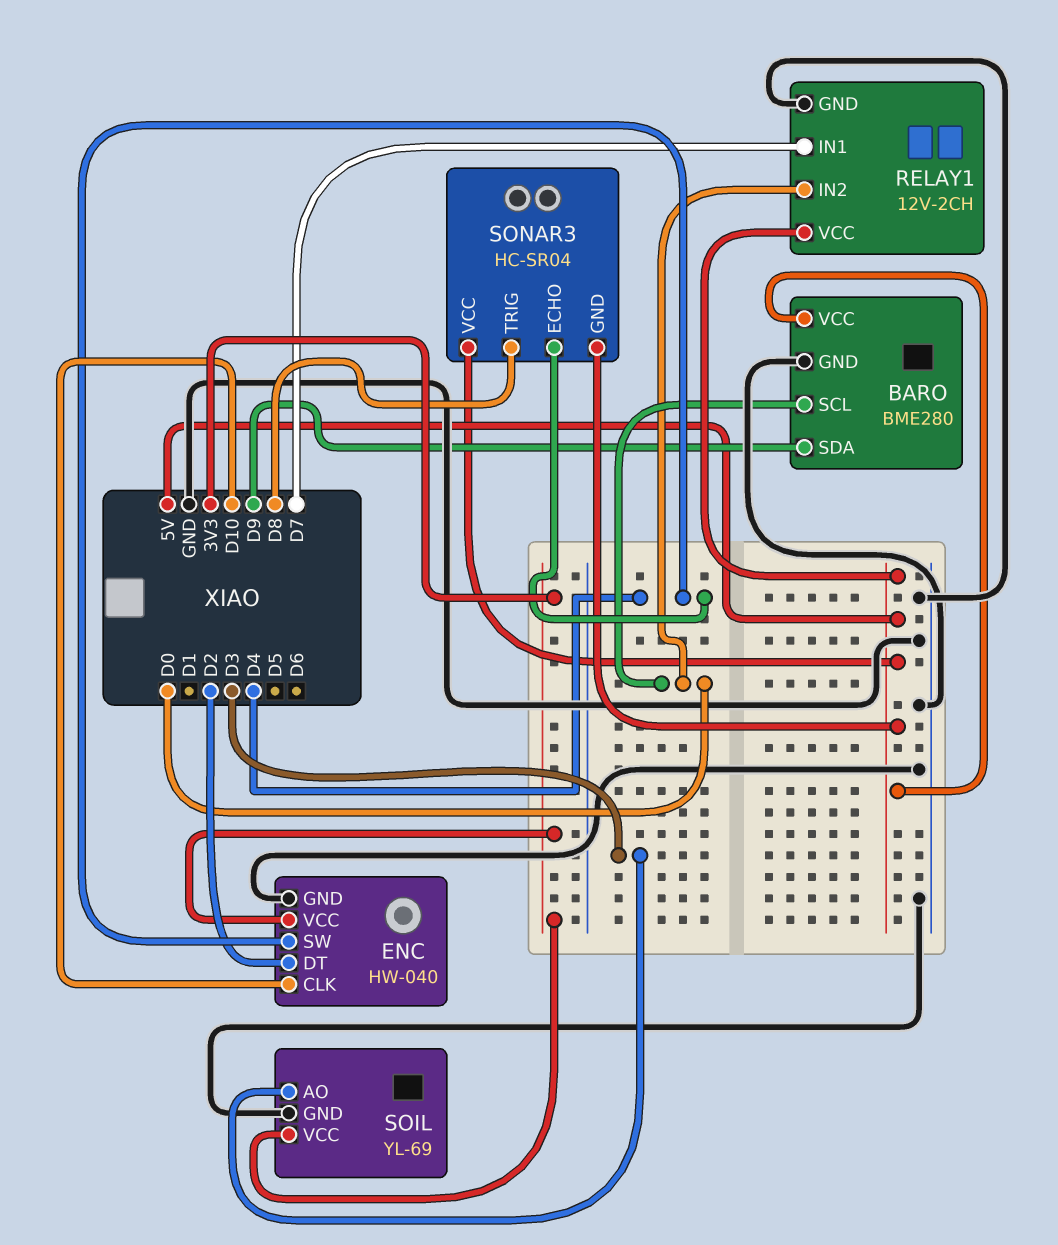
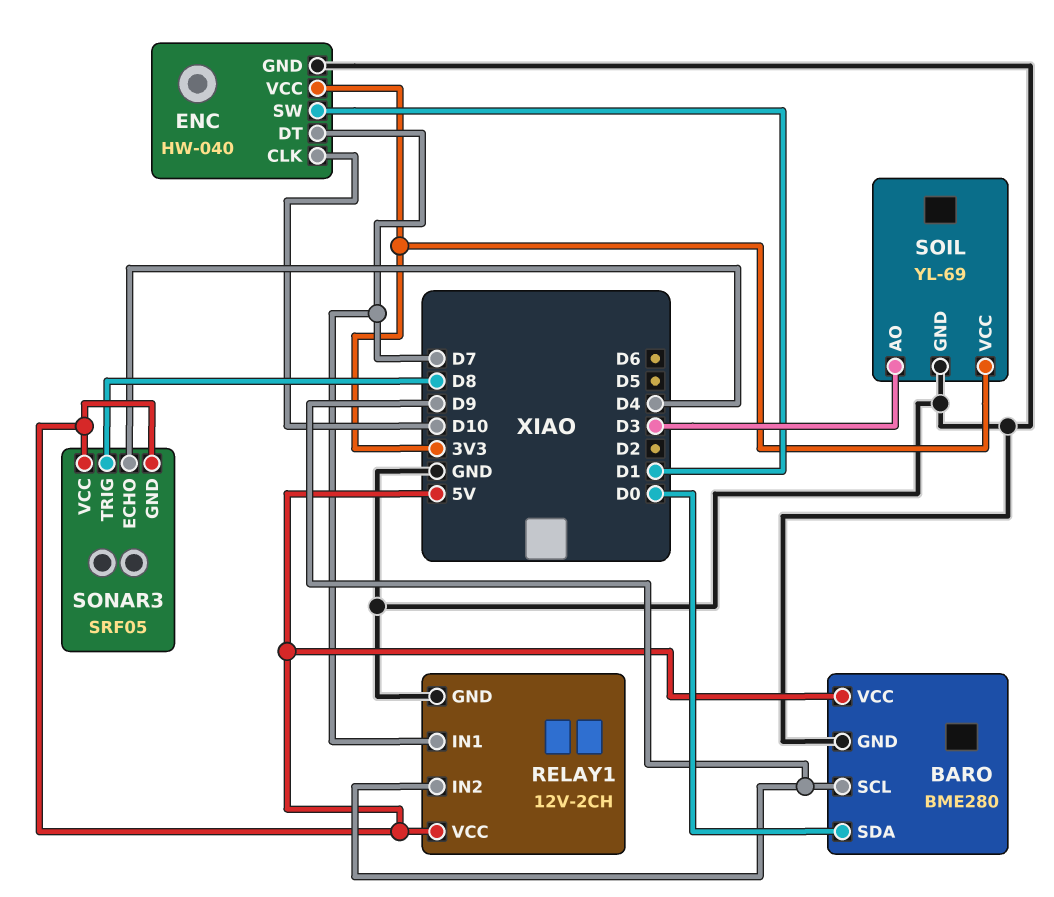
BARO pin SCL: D0 -> D9
BARO pin SDA: D9 -> D0
ENC pin DT: D2 -> D7
ENC pin SW: D4 -> D1
RELAY1 pin IN2: D0 -> D9
SONAR3: HC-SR04 -> SRF05

